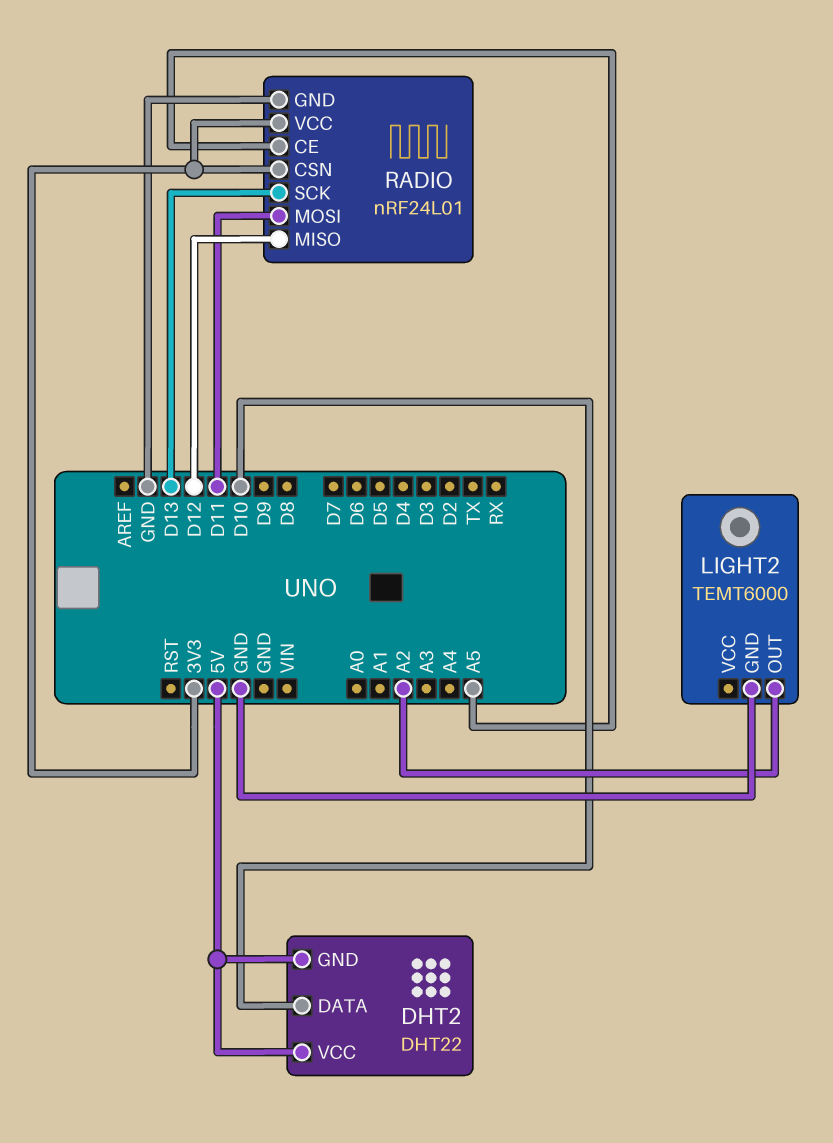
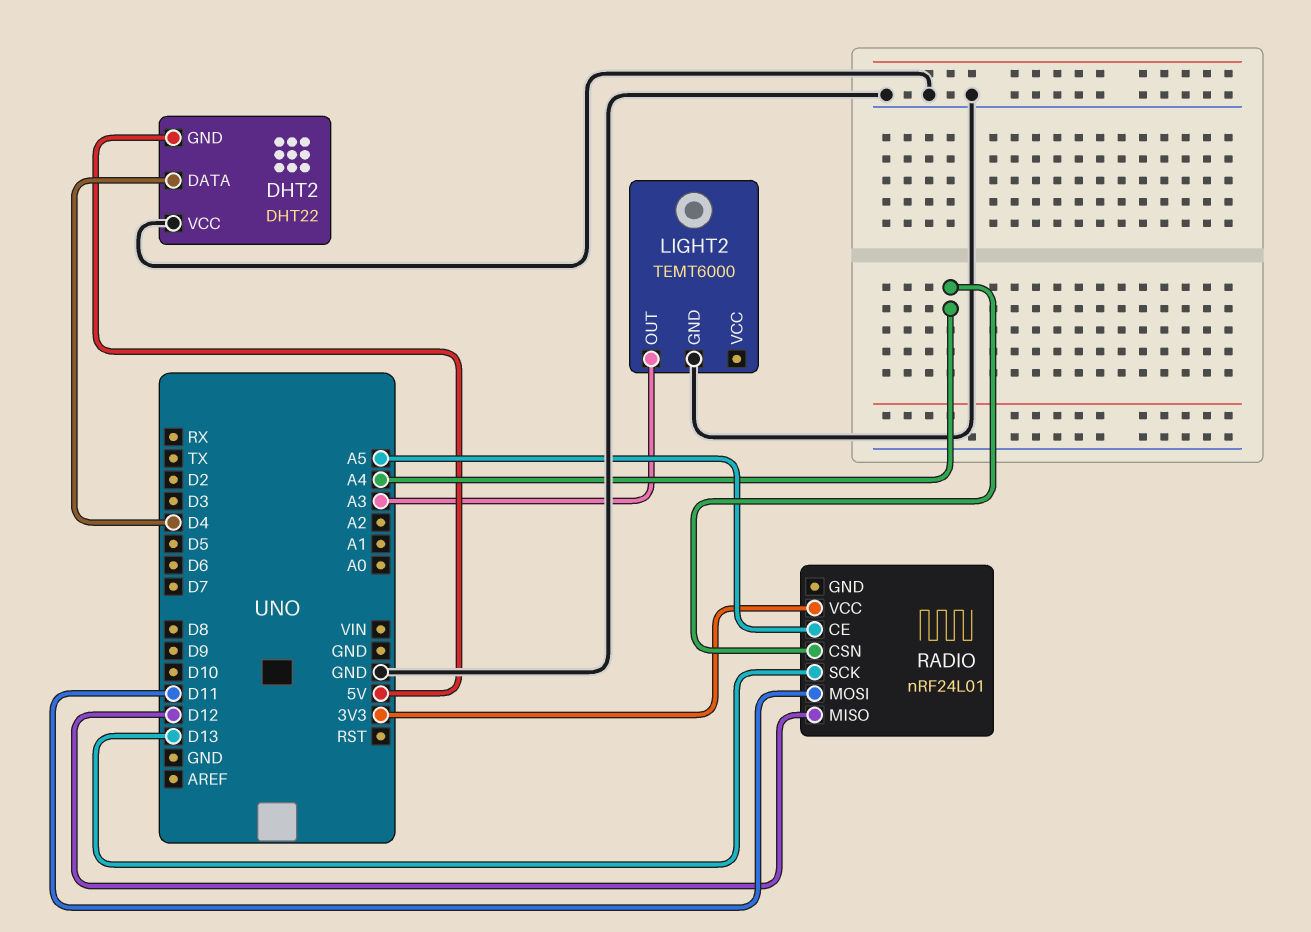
DHT2 pin DATA: D10 -> D4
DHT2 pin VCC: 5V -> GND
LIGHT2 pin OUT: A2 -> A3
RADIO pin CSN: 3V3 -> A4
RADIO pin GND: GND -> none

